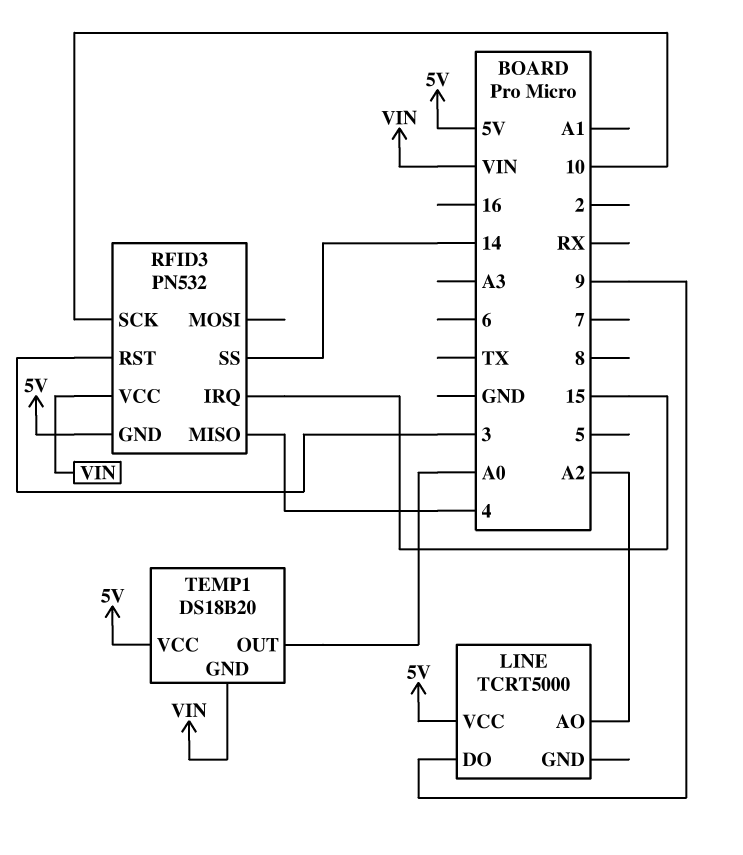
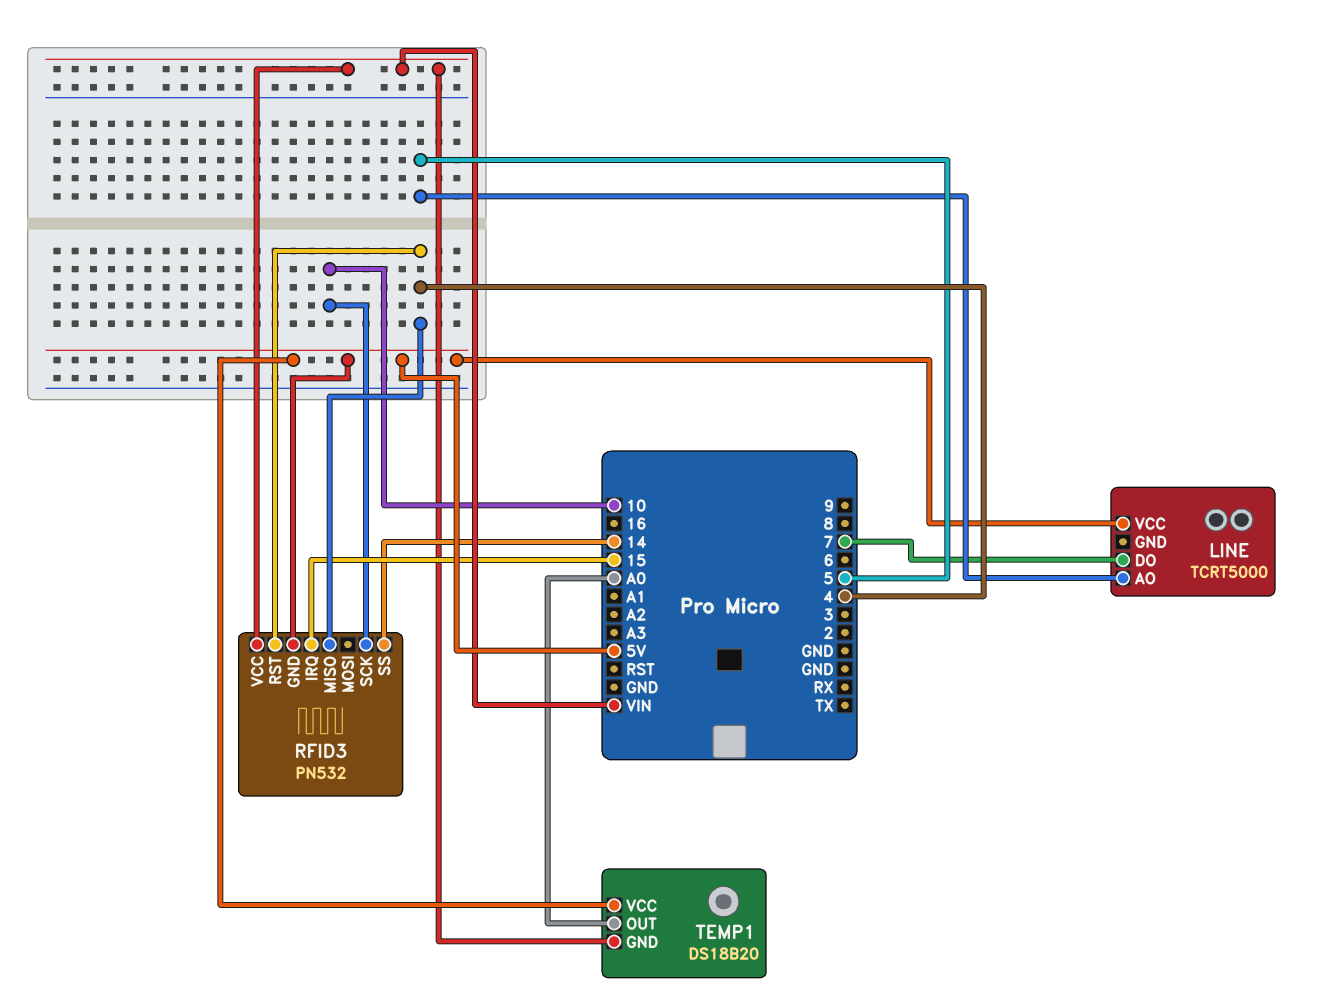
LINE pin AO: A2 -> 5
LINE pin DO: 9 -> 7
RFID3 pin RST: 3 -> 4

